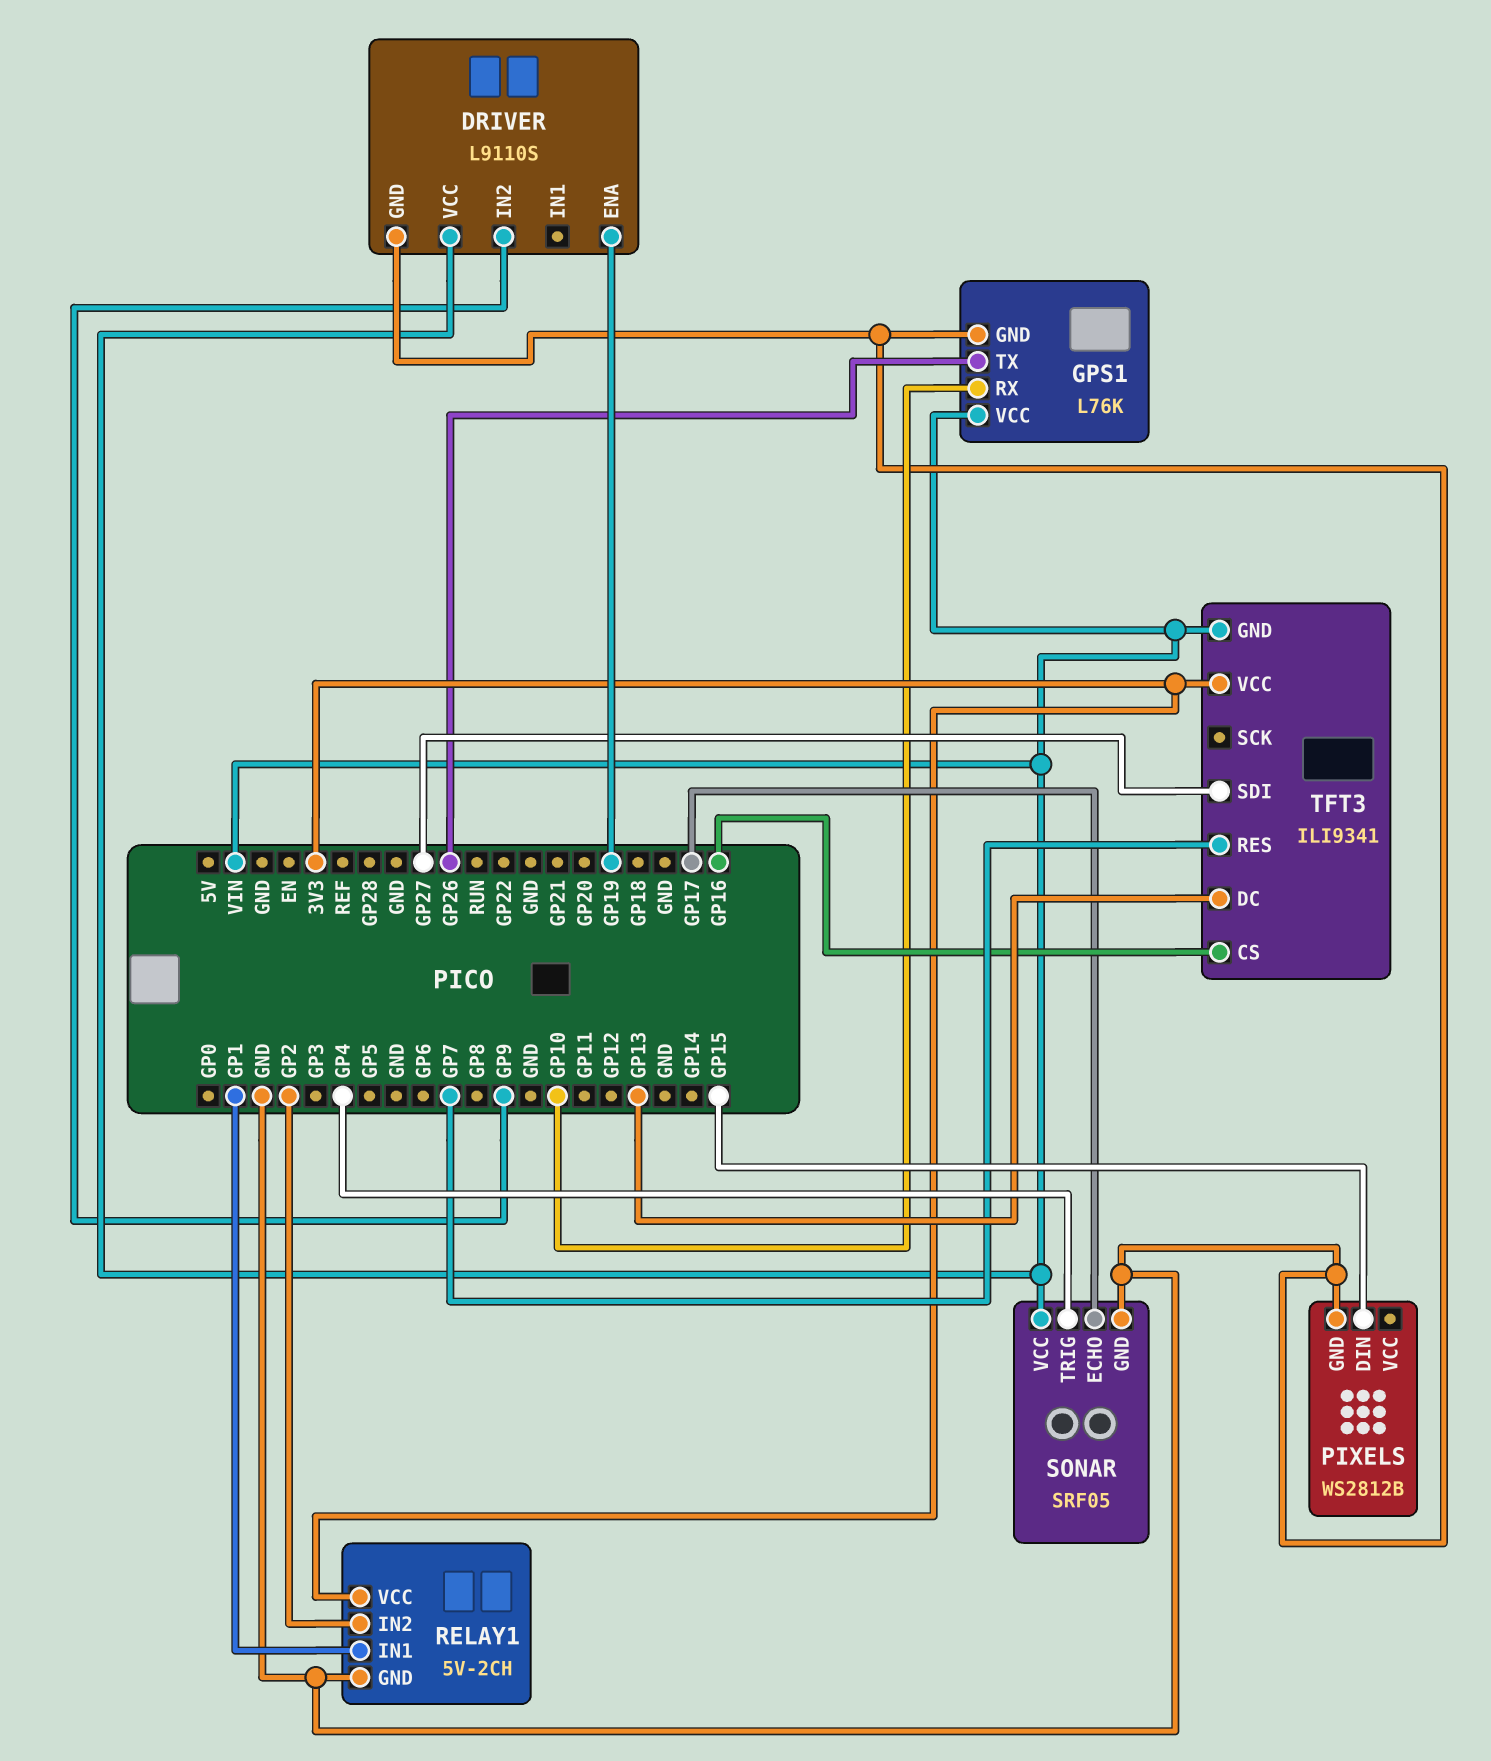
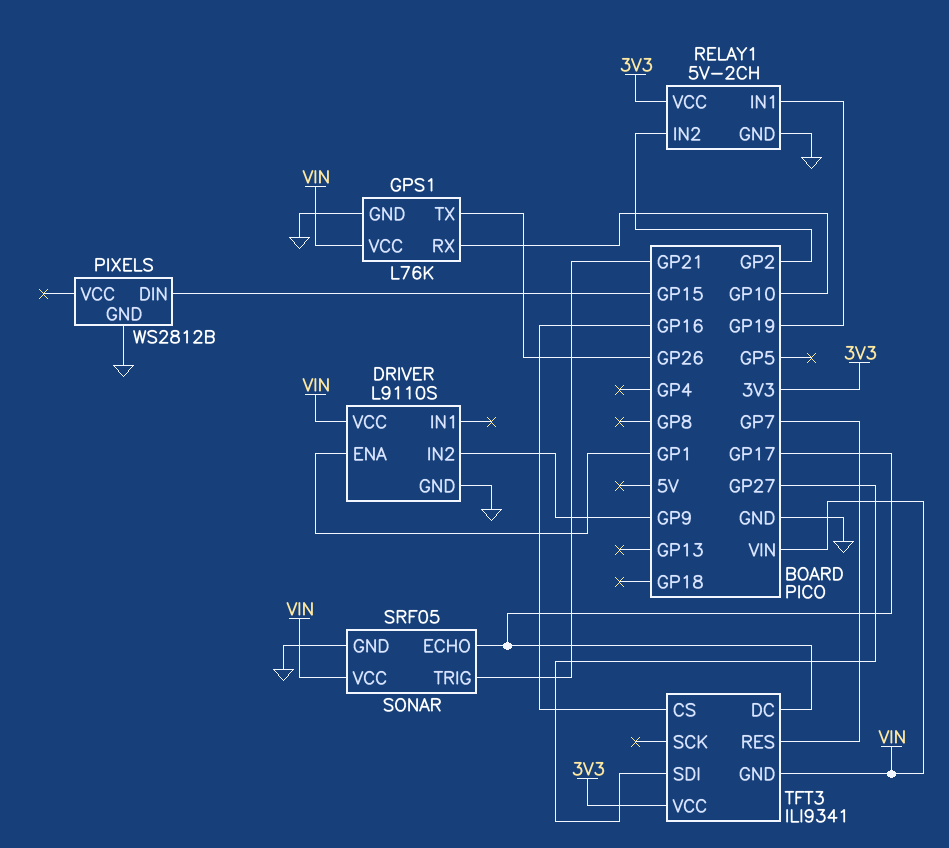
DRIVER pin ENA: GP19 -> GP1
RELAY1 pin IN1: GP1 -> GP19
SONAR pin TRIG: GP4 -> GP21
TFT3 pin DC: GP13 -> GP17

